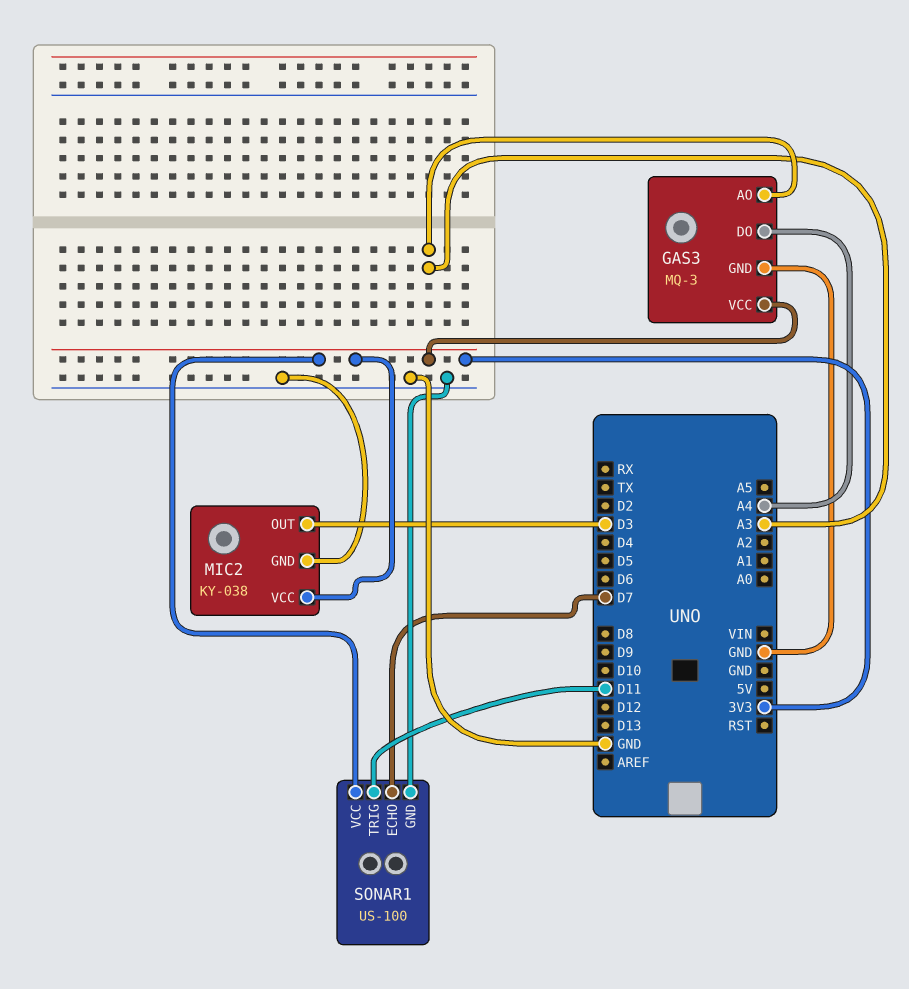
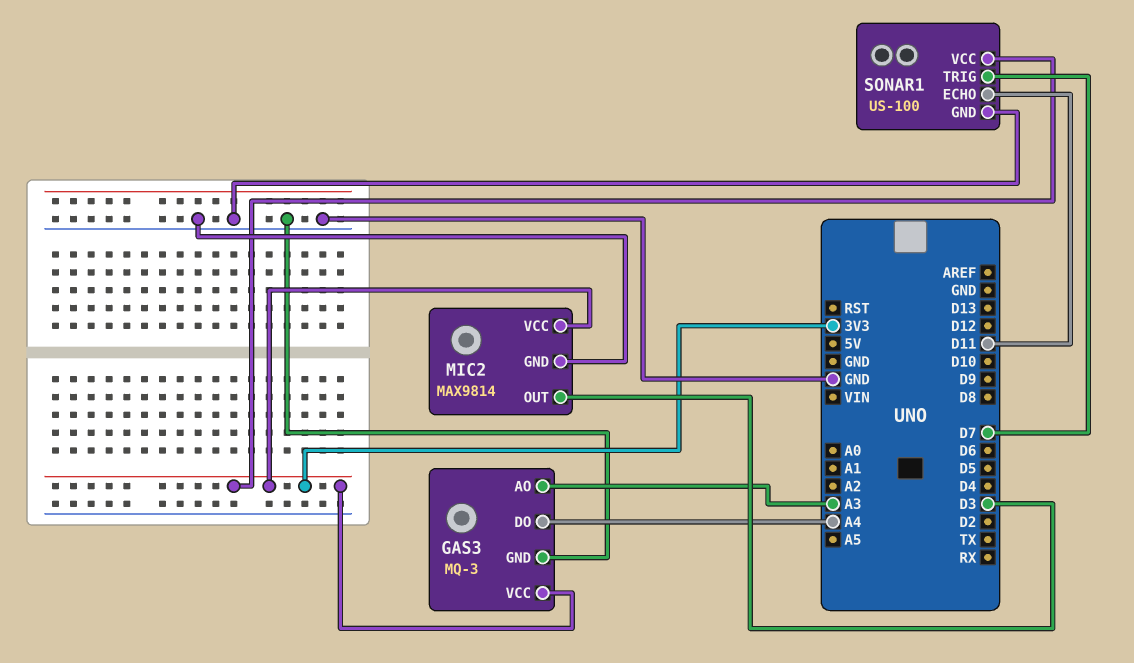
MIC2: KY-038 -> MAX9814
SONAR1 pin ECHO: D7 -> D11
SONAR1 pin TRIG: D11 -> D7

